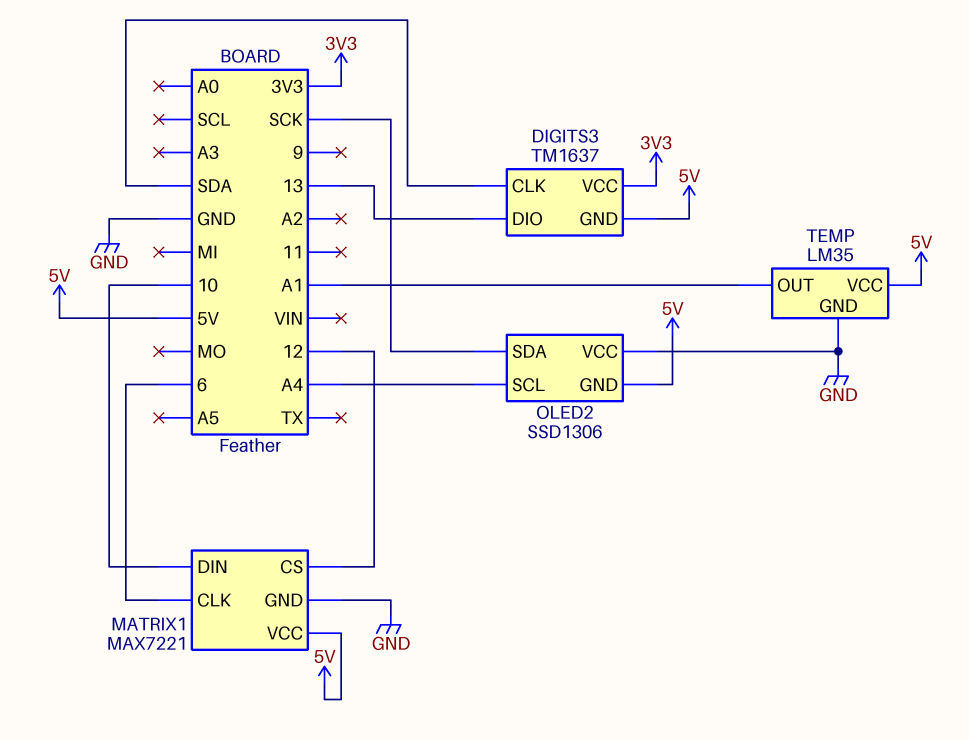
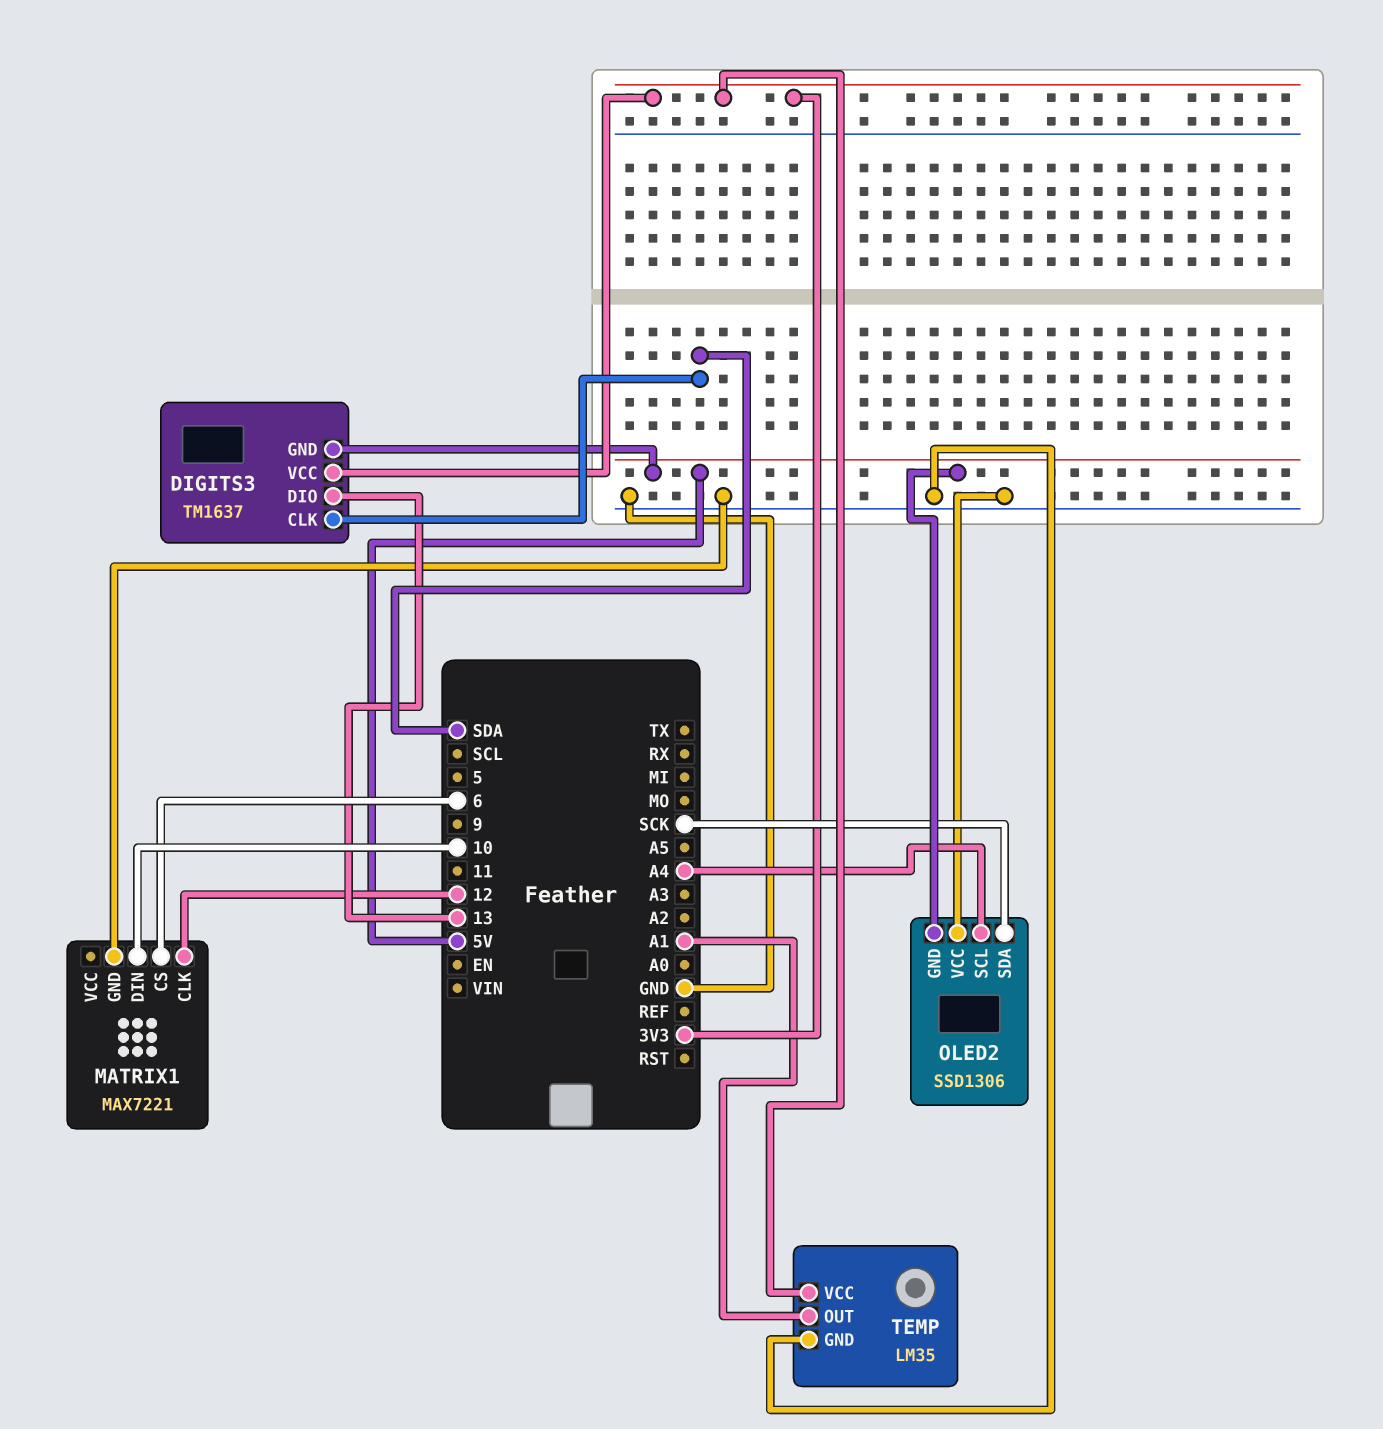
MATRIX1 pin CLK: 6 -> 12
MATRIX1 pin CS: 12 -> 6
MATRIX1 pin VCC: 5V -> none
TEMP pin VCC: 5V -> 3V3

